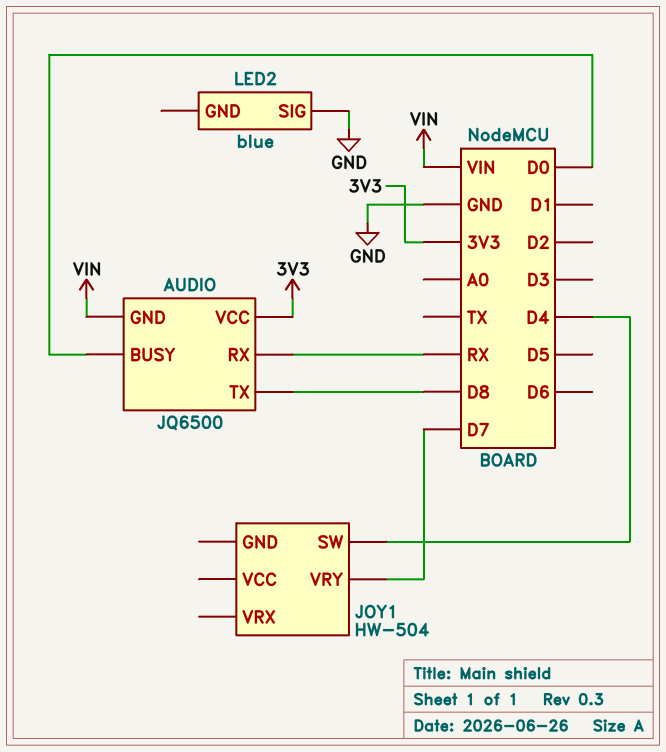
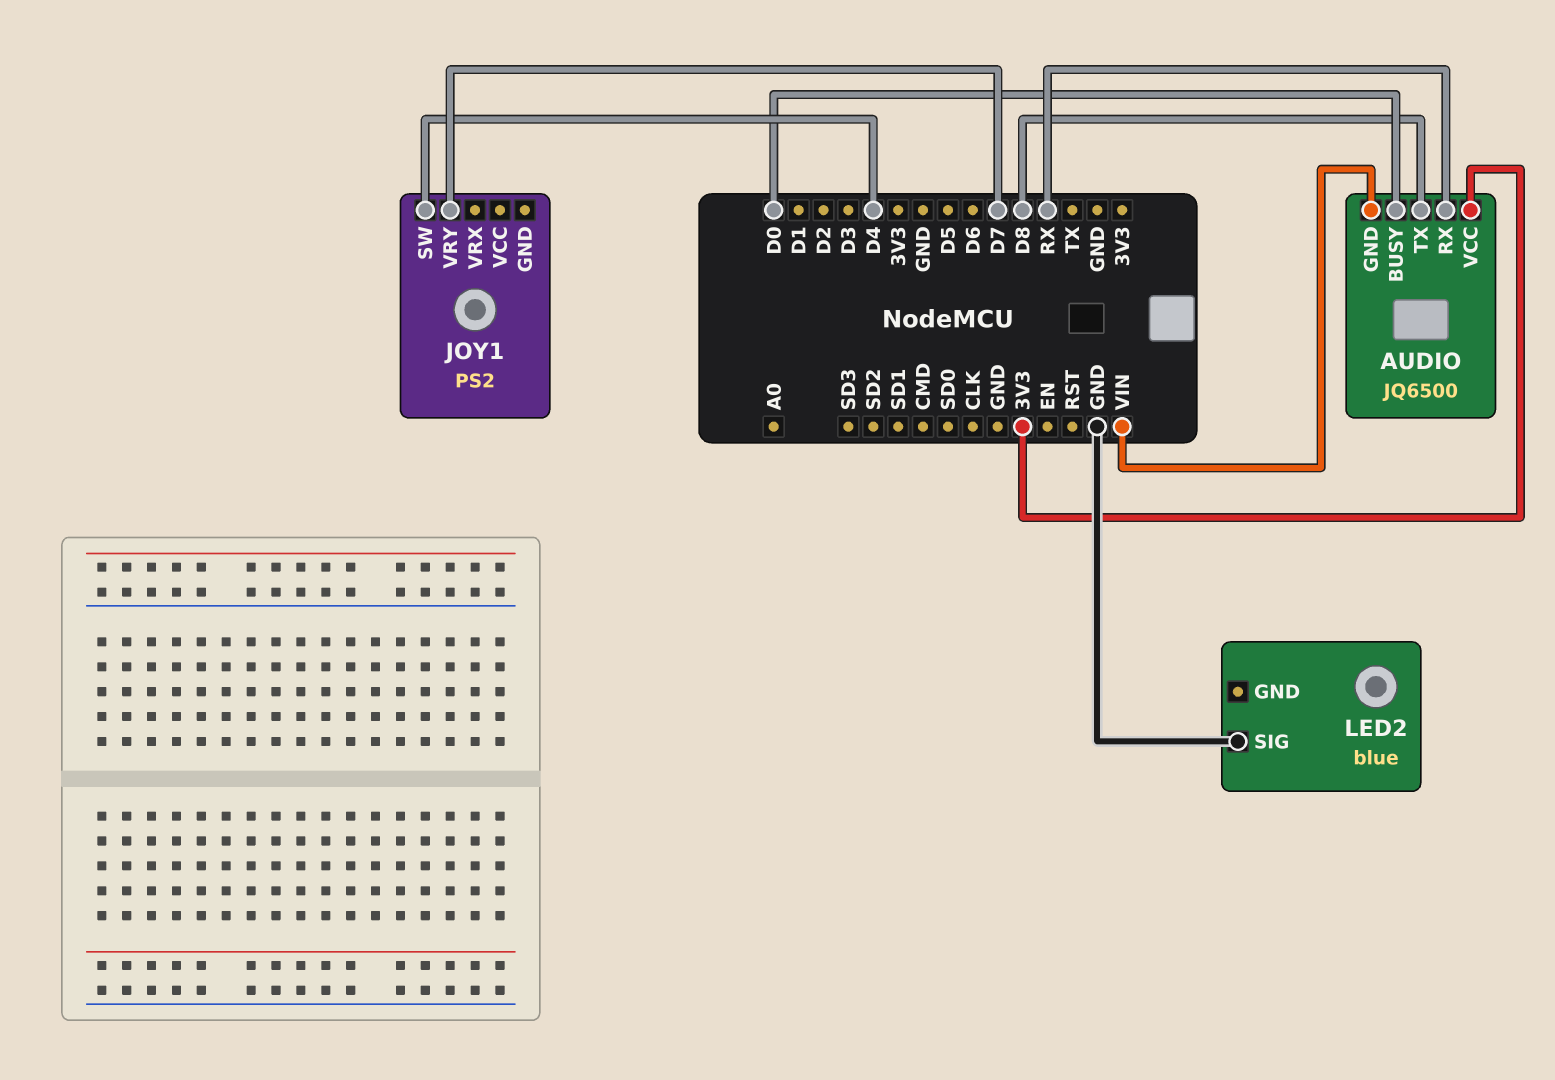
JOY1: HW-504 -> PS2

